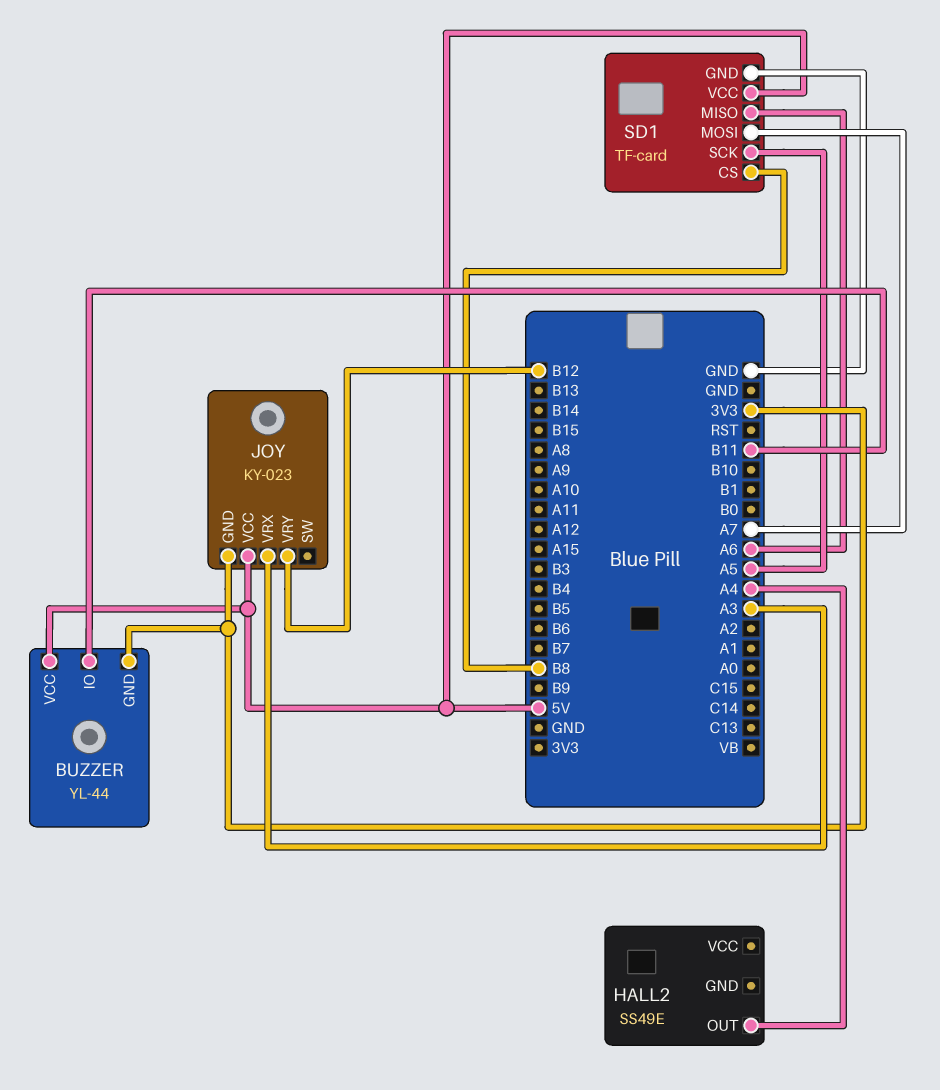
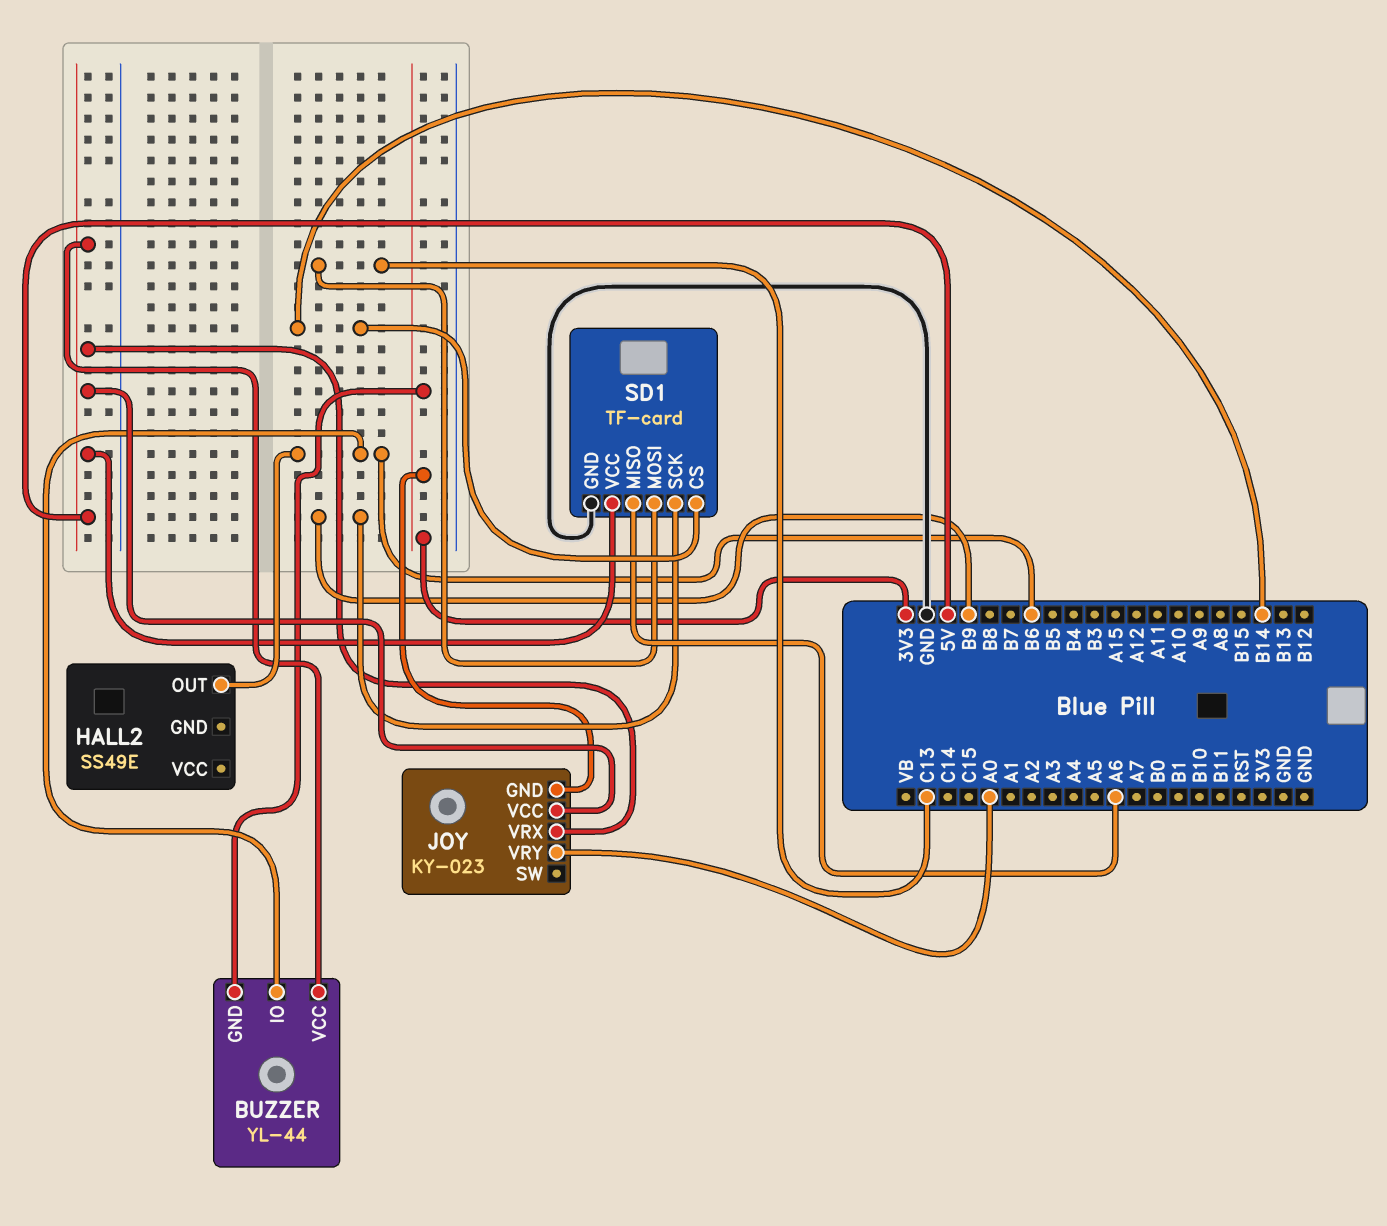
BUZZER pin IO: B11 -> B6
HALL2 pin OUT: A4 -> B6
JOY pin VRX: A3 -> 5V
JOY pin VRY: B12 -> A0
SD1 pin CS: B8 -> B14
SD1 pin MOSI: A7 -> C13
SD1 pin SCK: A5 -> B9

